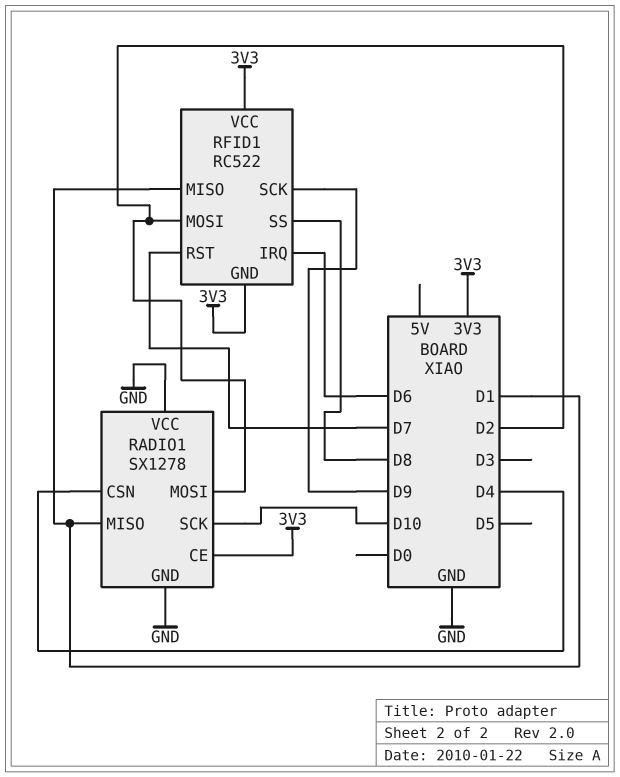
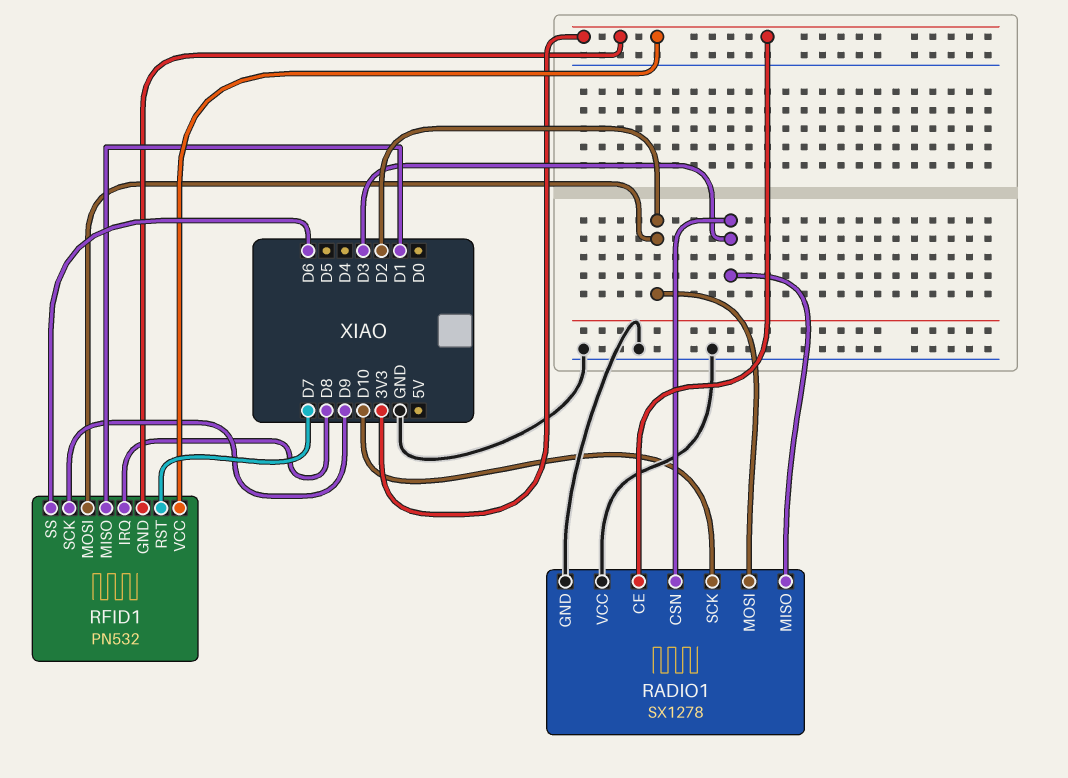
RADIO1 pin CSN: D4 -> D3
RADIO1 pin MISO: D1 -> D3
RFID1: RC522 -> PN532
RFID1 pin IRQ: D6 -> D8
RFID1 pin SS: D8 -> D6

